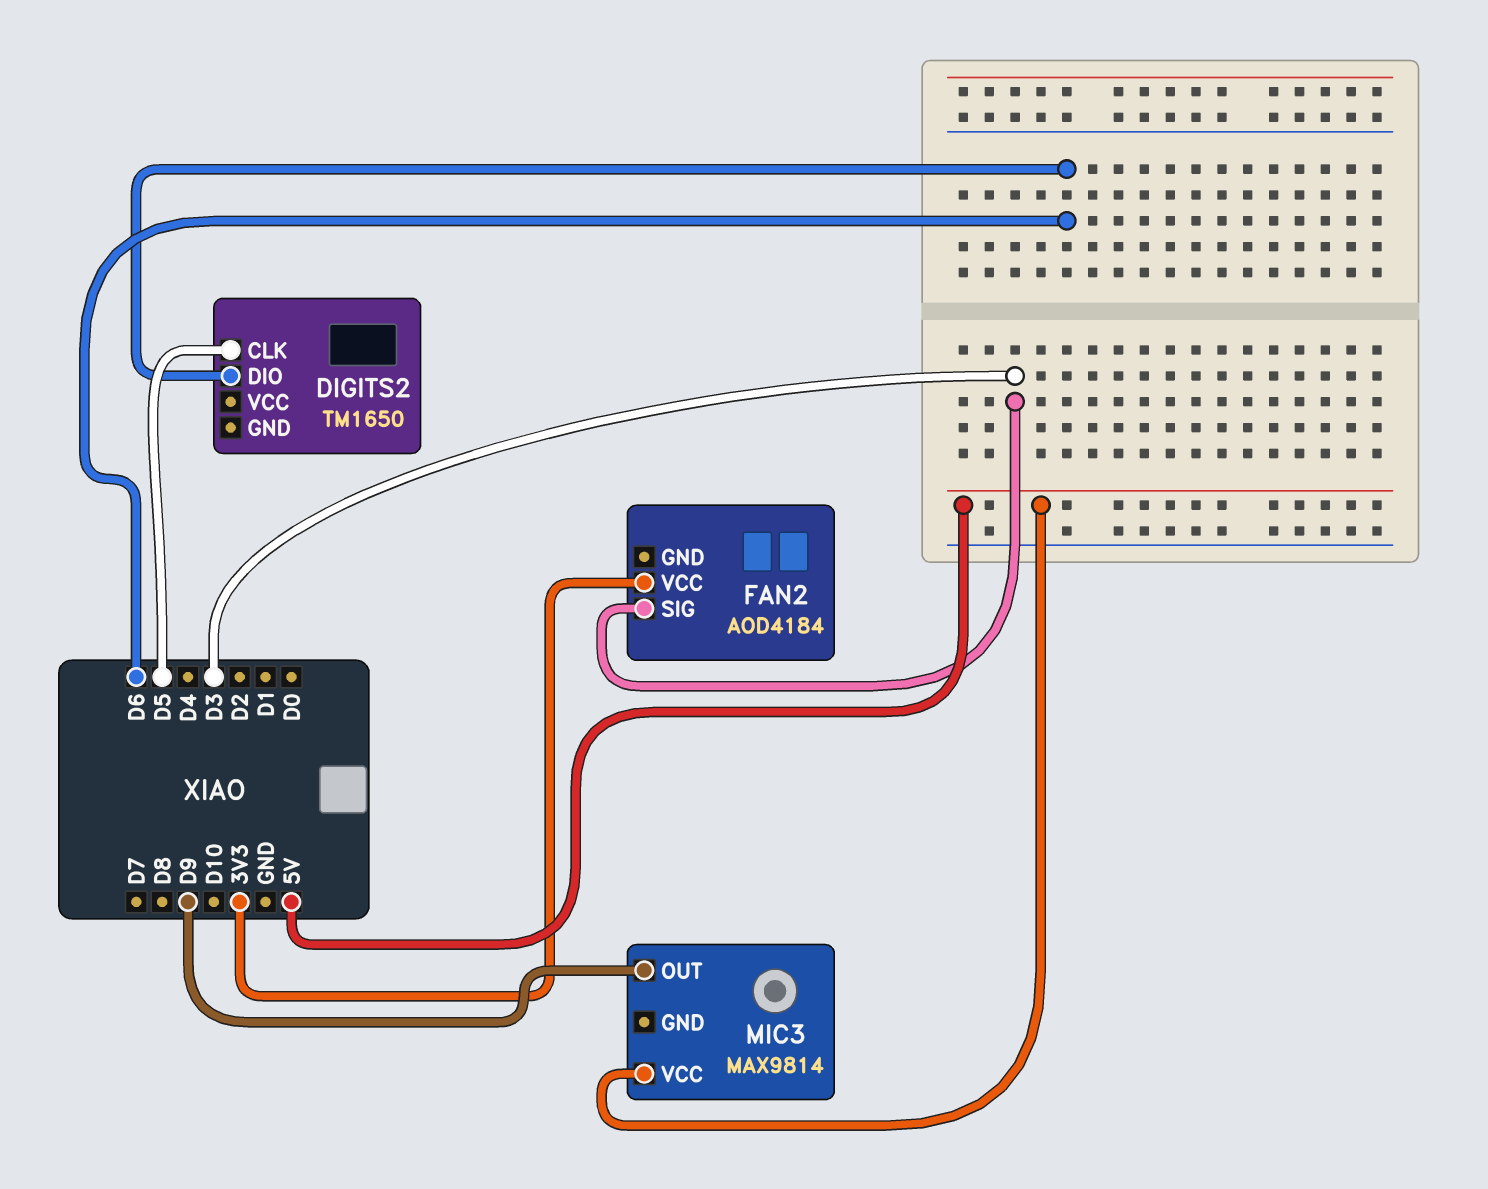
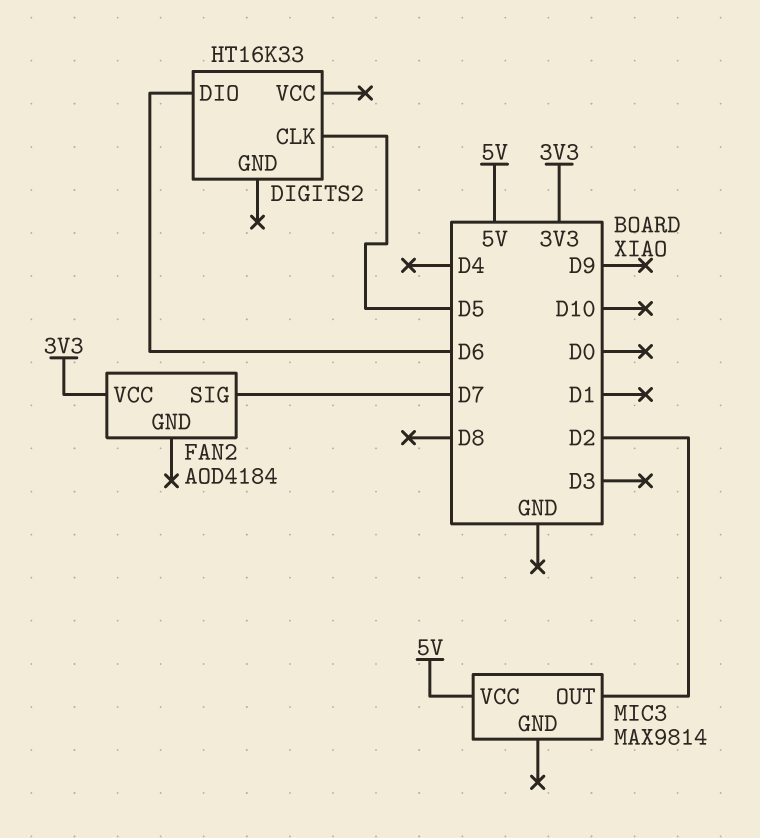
DIGITS2: TM1650 -> HT16K33
FAN2 pin SIG: D3 -> D7
MIC3 pin OUT: D9 -> D2

